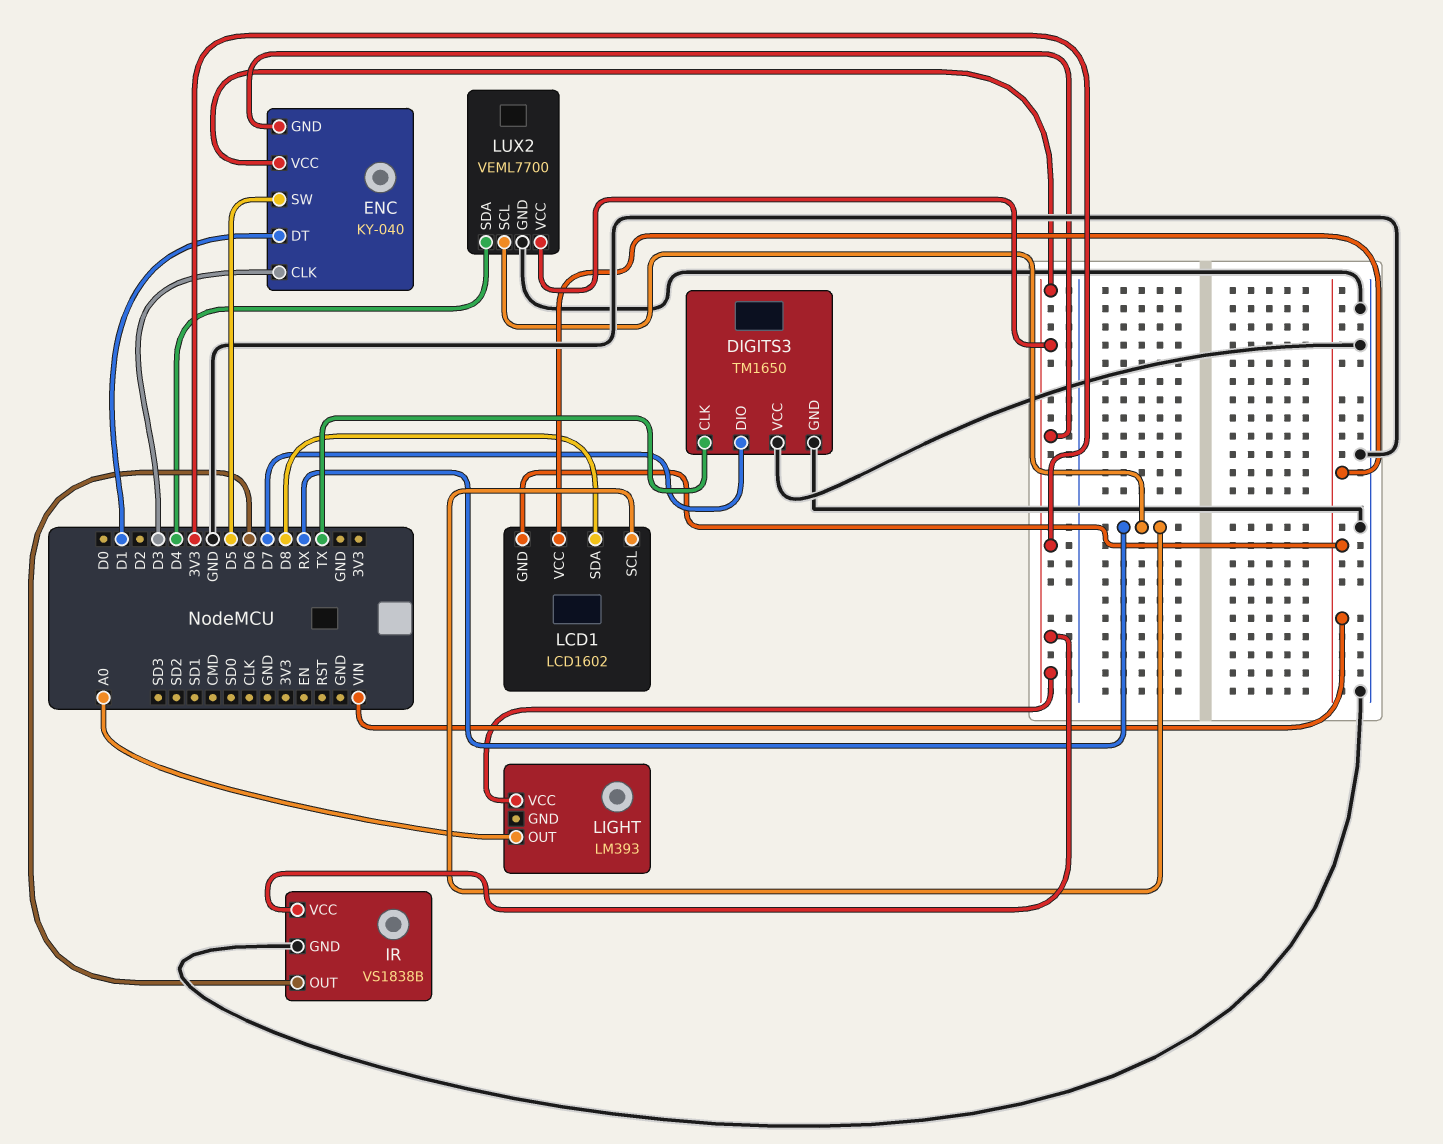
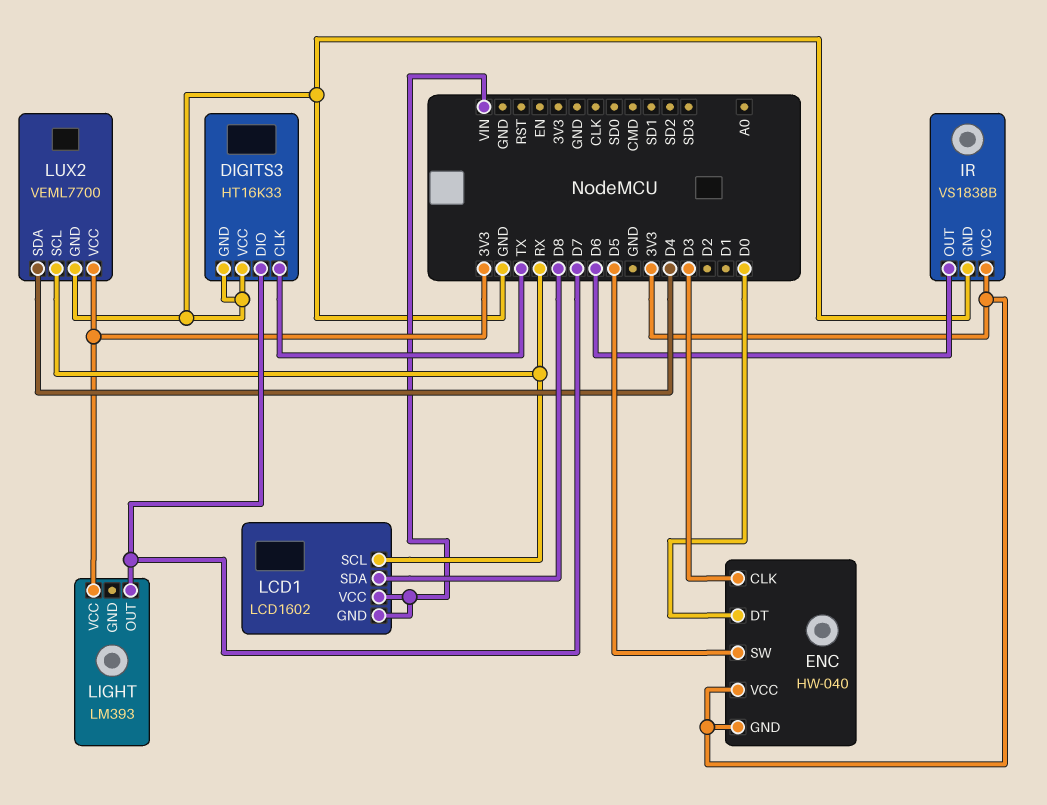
DIGITS3: TM1650 -> HT16K33
ENC: KY-040 -> HW-040
ENC pin DT: D1 -> D0
LIGHT pin OUT: A0 -> D7

